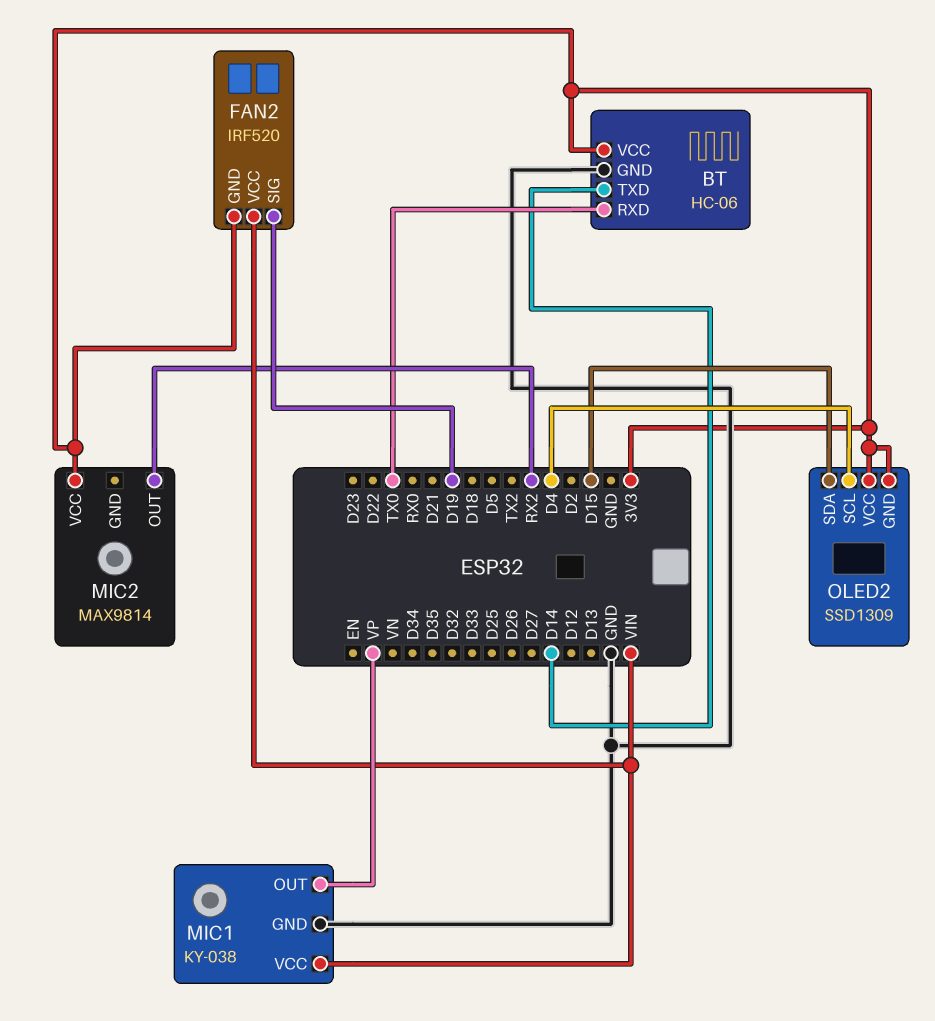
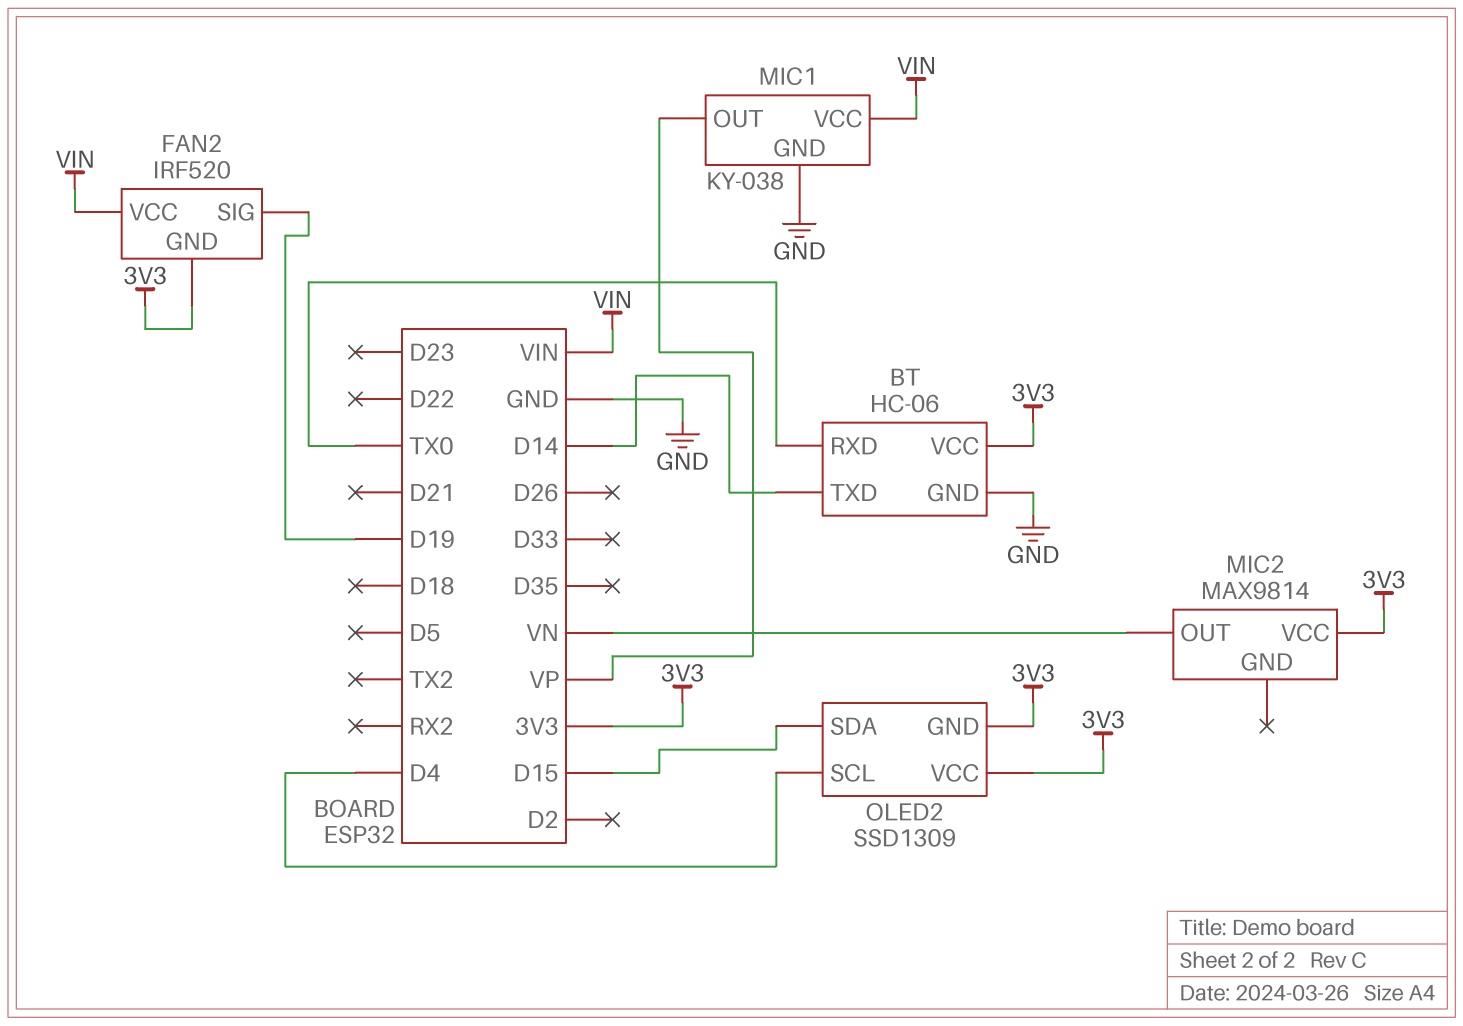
MIC2 pin OUT: RX2 -> VN

